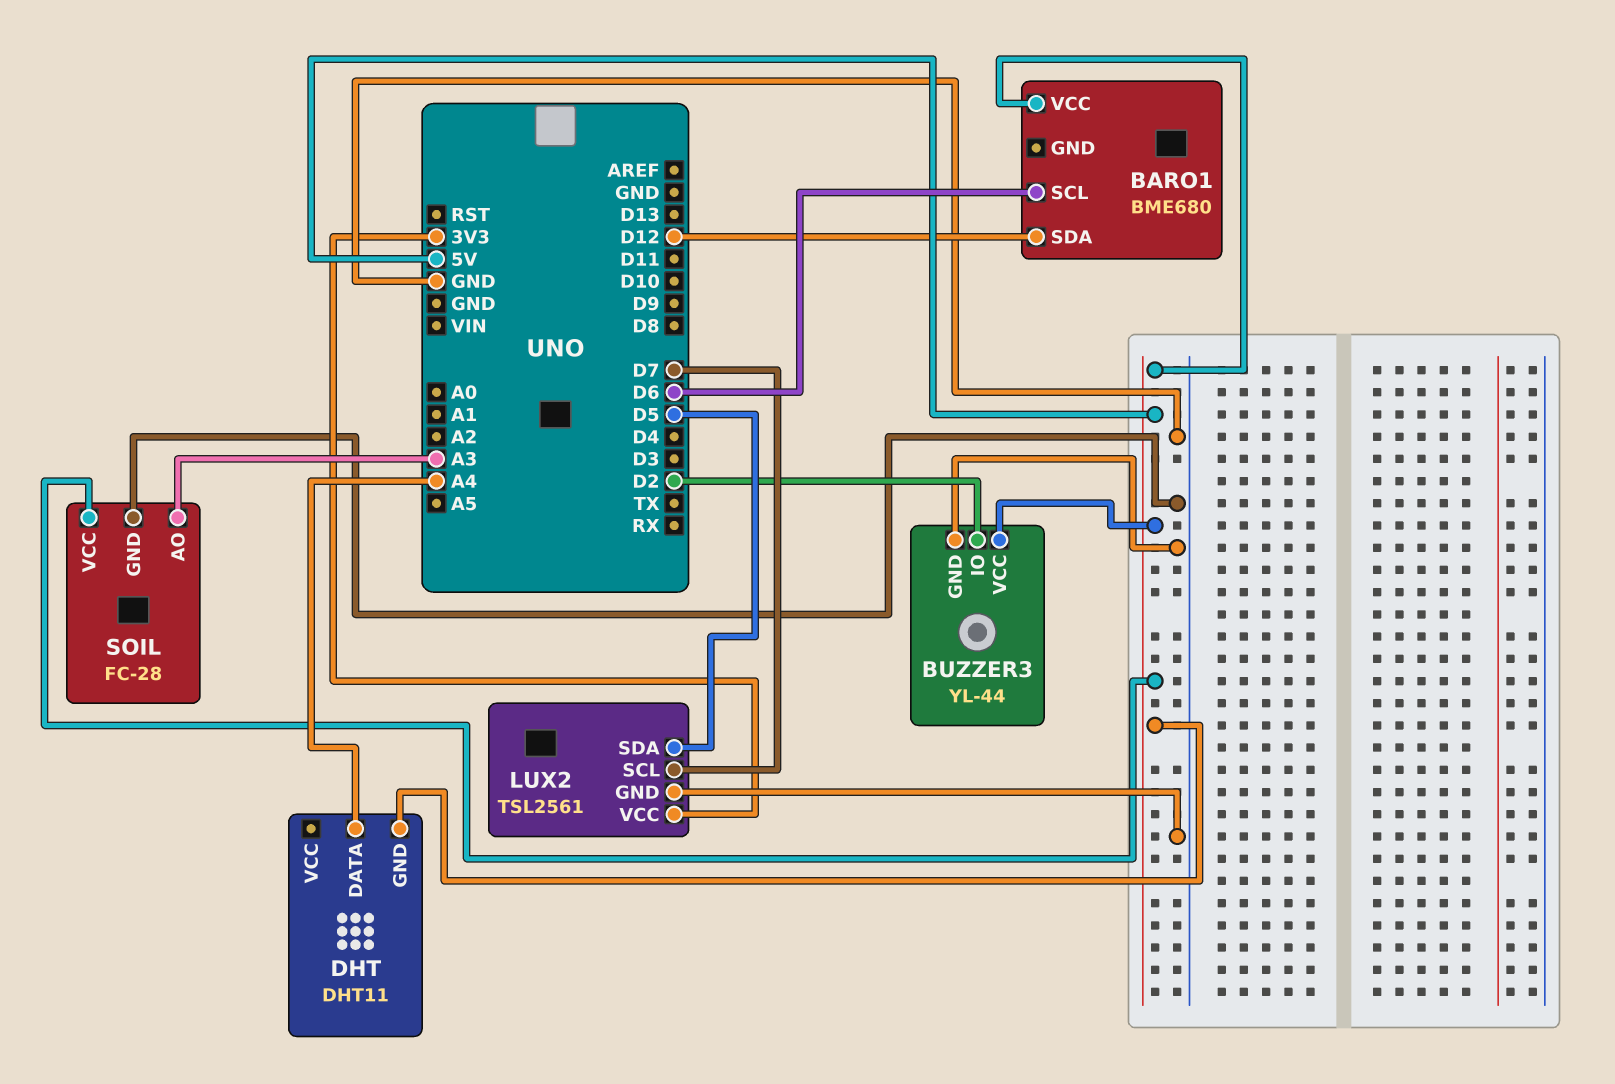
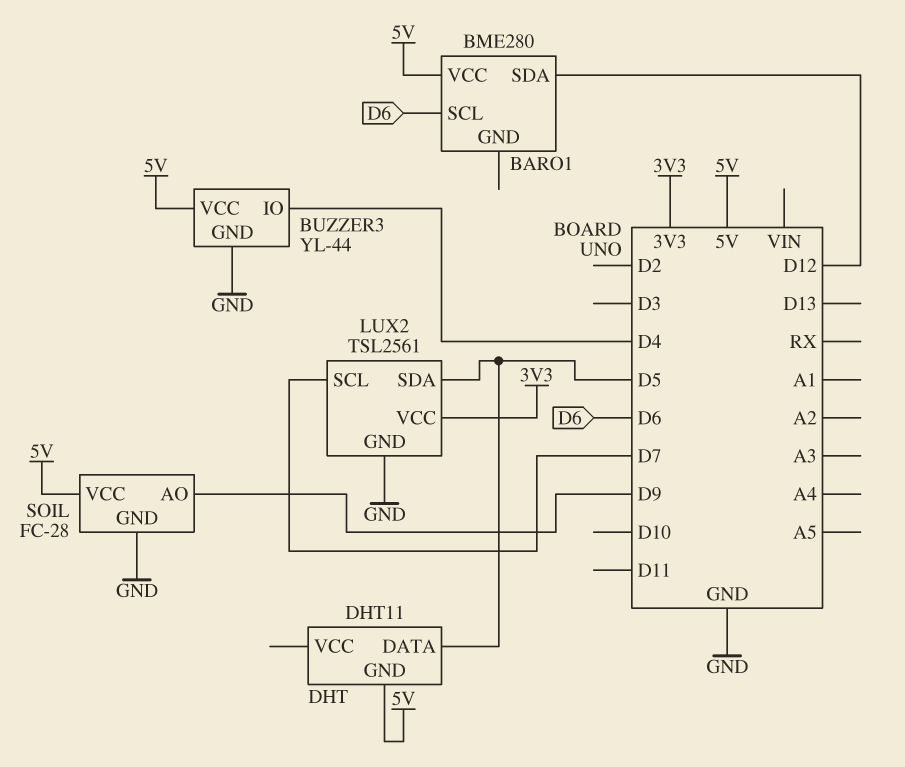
BARO1: BME680 -> BME280
BUZZER3 pin IO: D2 -> D4
DHT pin DATA: A4 -> D5
SOIL pin AO: A3 -> D9

